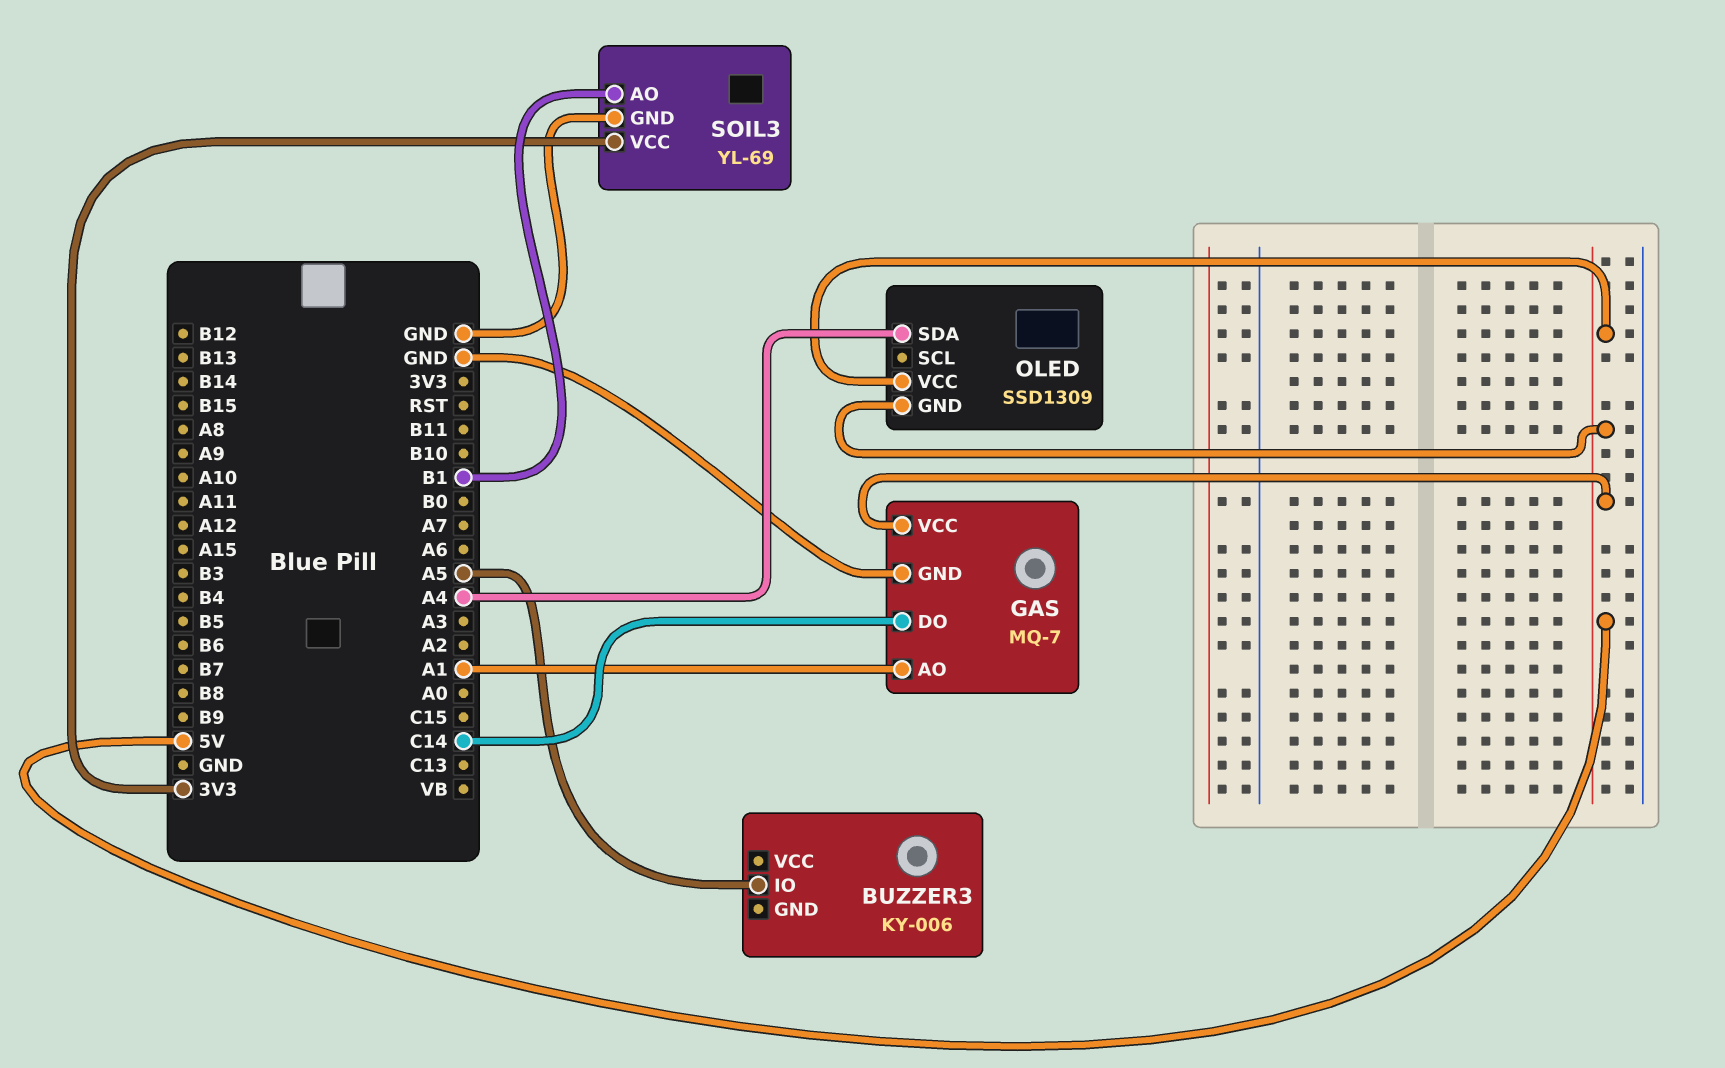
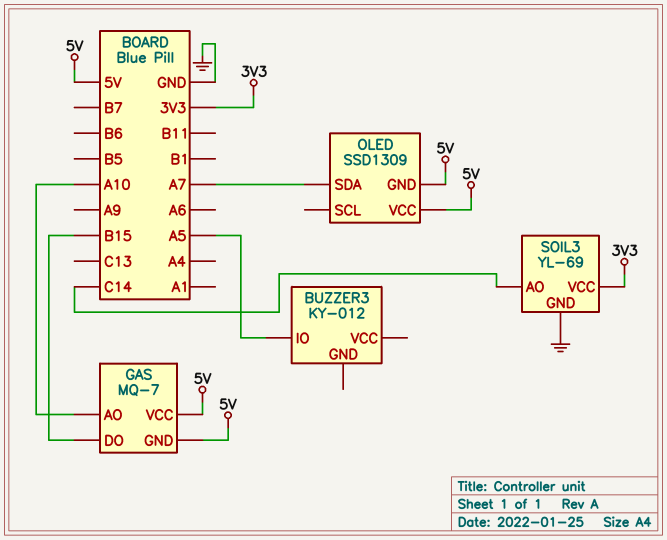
BUZZER3: KY-006 -> KY-012
GAS pin AO: A1 -> A10
GAS pin DO: C14 -> B15
GAS pin GND: GND -> 5V
OLED pin SDA: A4 -> A7
SOIL3 pin AO: B1 -> C14

